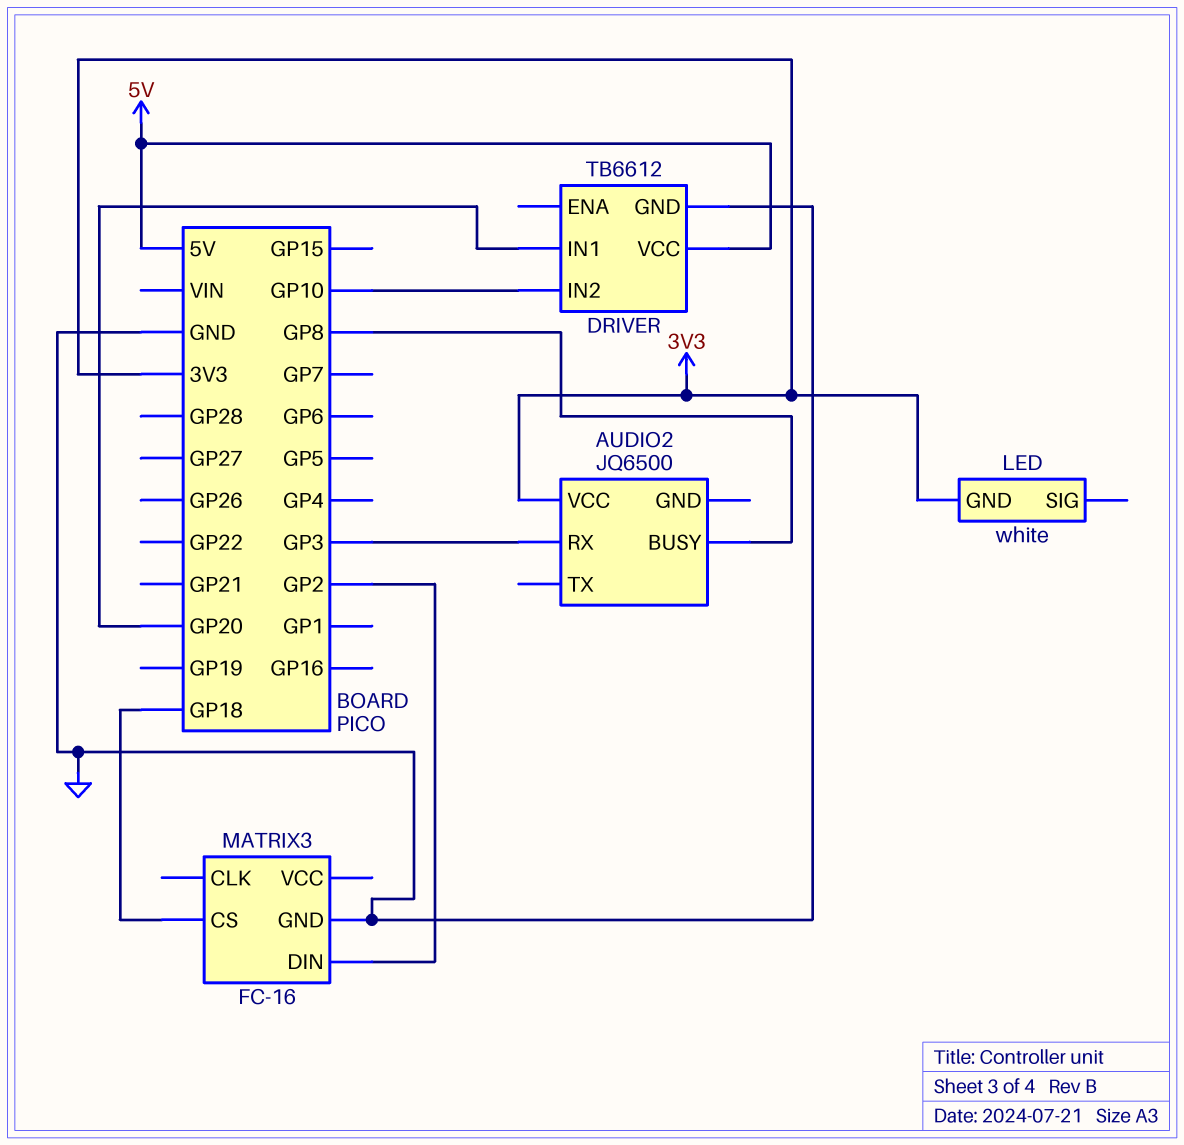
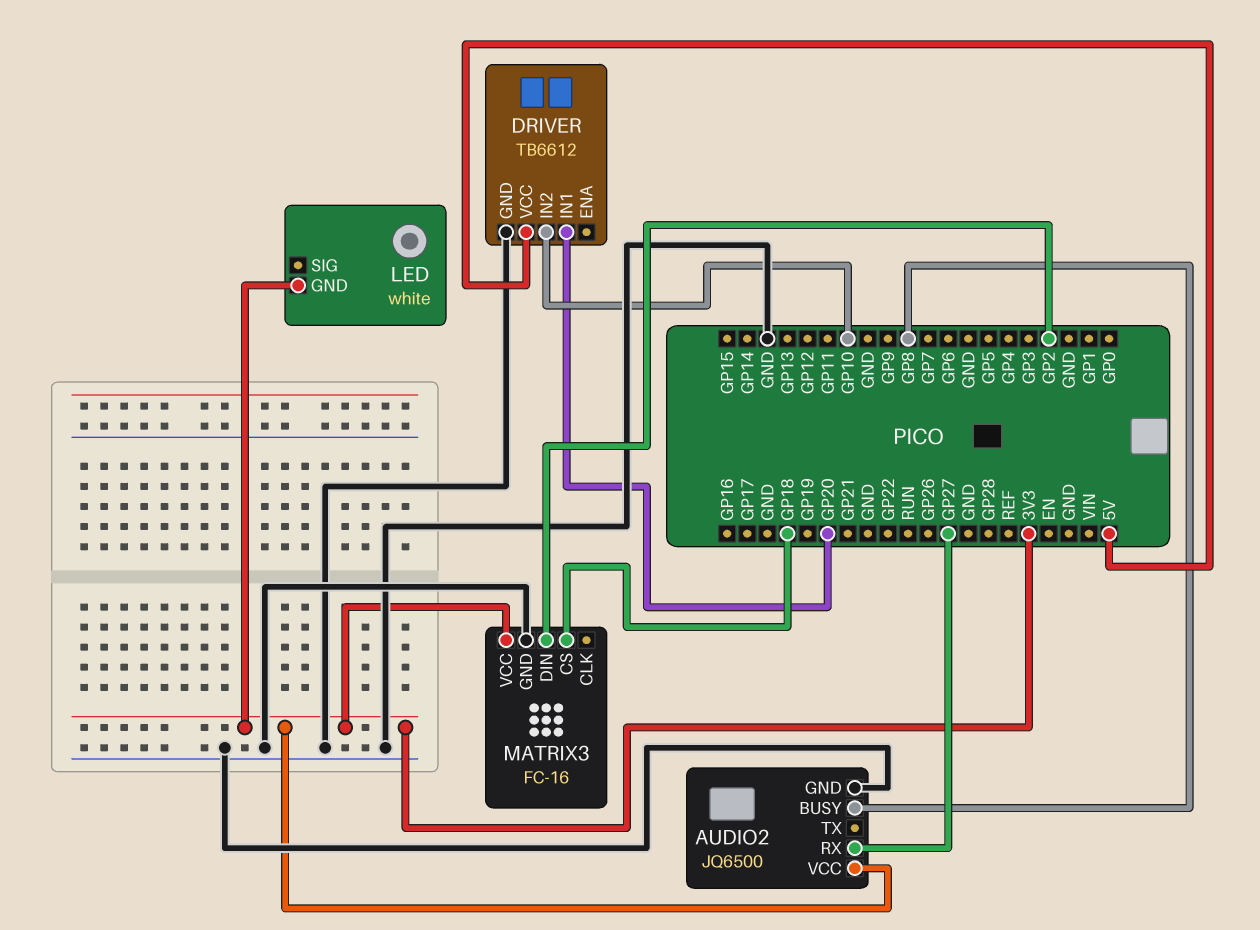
AUDIO2 pin GND: none -> GND
AUDIO2 pin RX: GP3 -> GP27
MATRIX3 pin VCC: none -> 3V3

